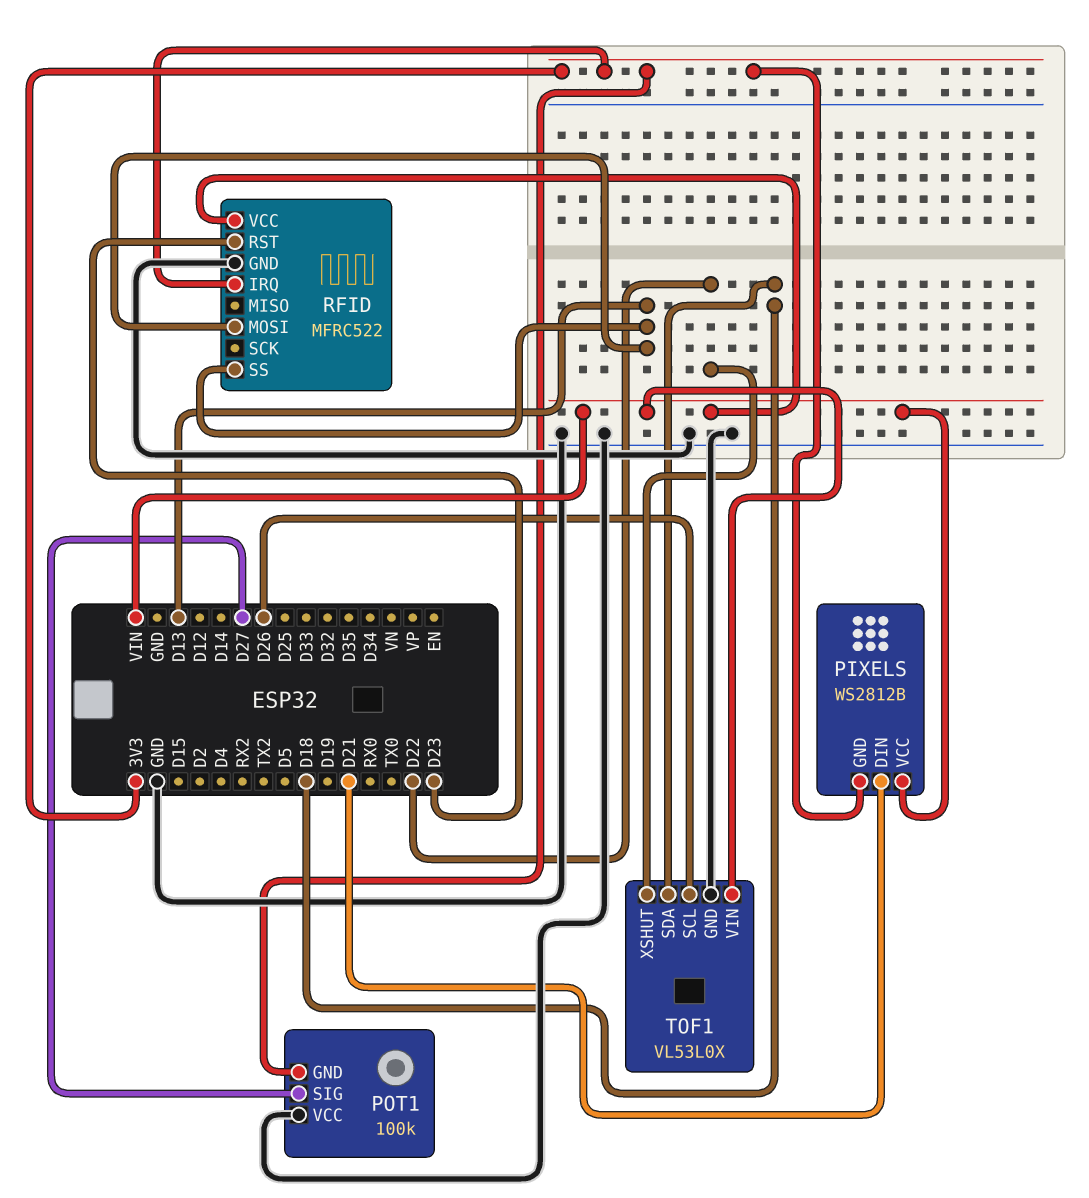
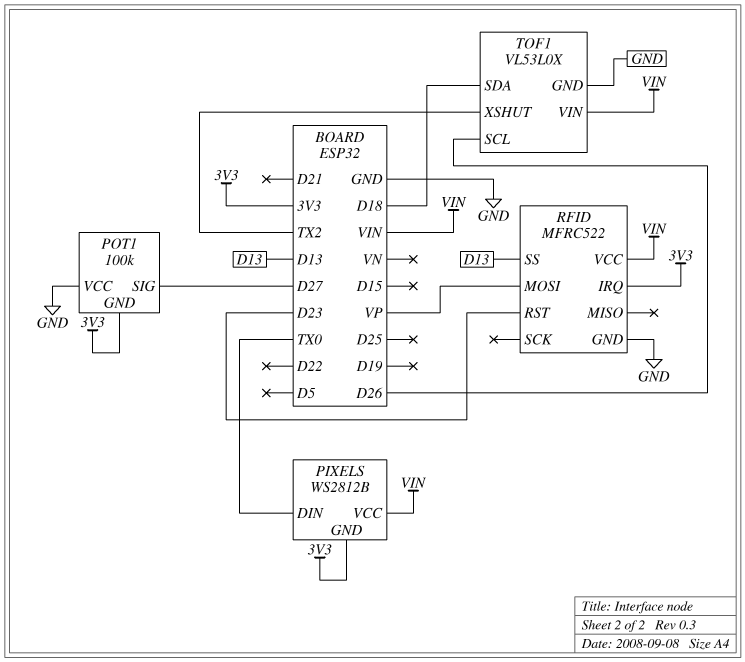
PIXELS pin DIN: D21 -> TX0
RFID pin MOSI: D13 -> VP
TOF1 pin XSHUT: D22 -> TX2

